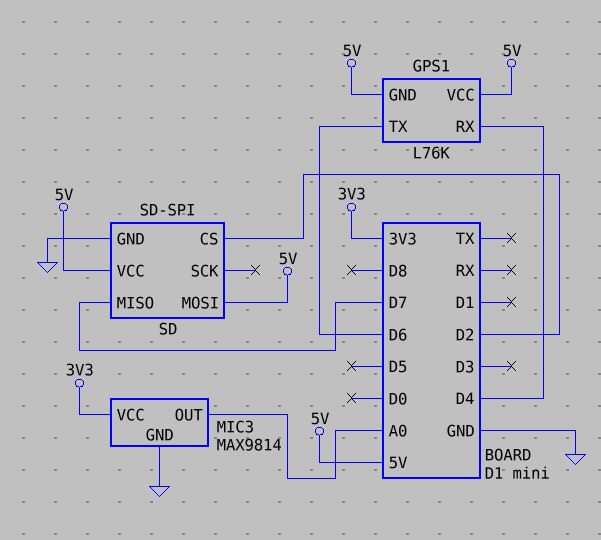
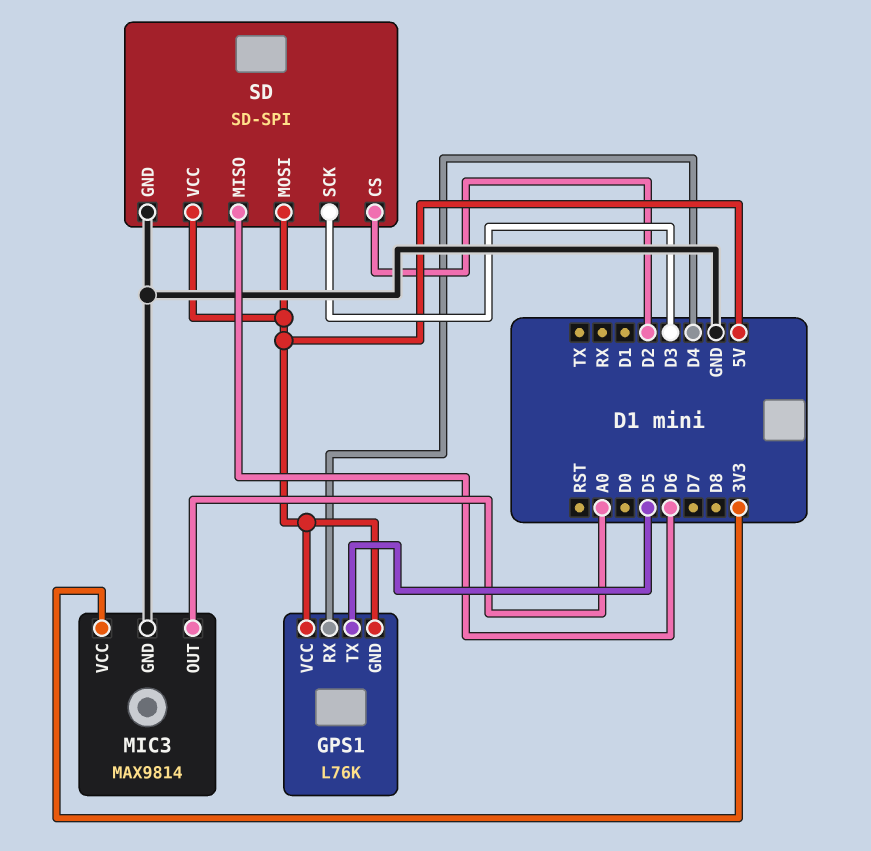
GPS1 pin TX: D6 -> D5
SD pin MISO: D7 -> D6
SD pin SCK: none -> D3

